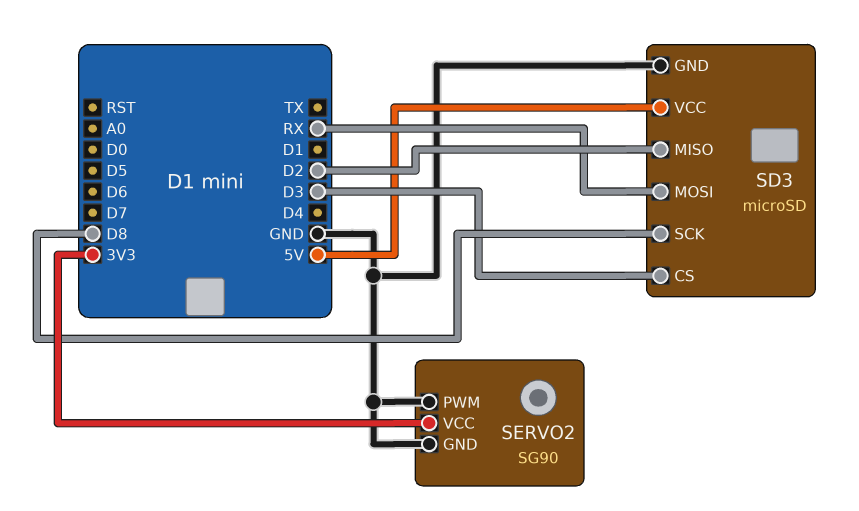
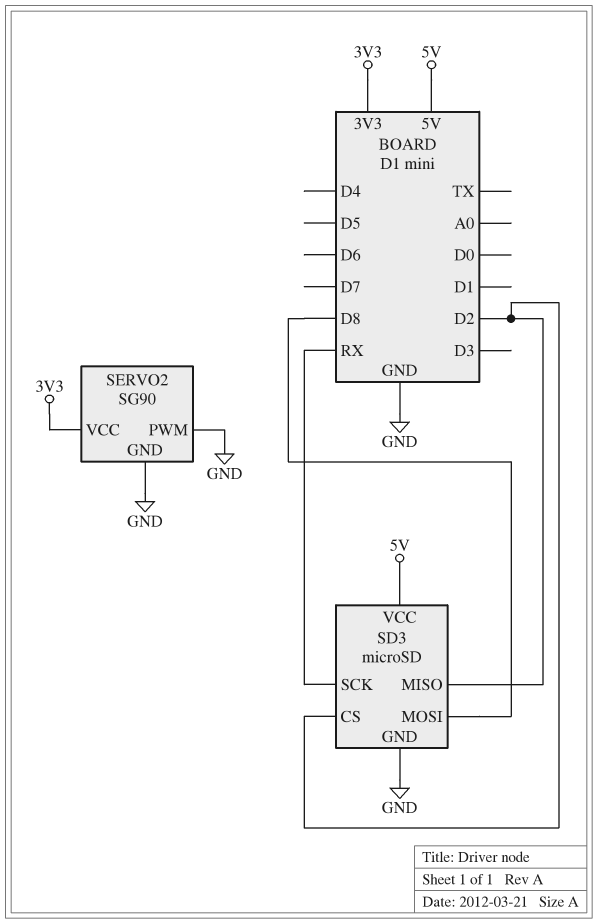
SD3 pin CS: D3 -> D2
SD3 pin MOSI: RX -> D8
SD3 pin SCK: D8 -> RX

